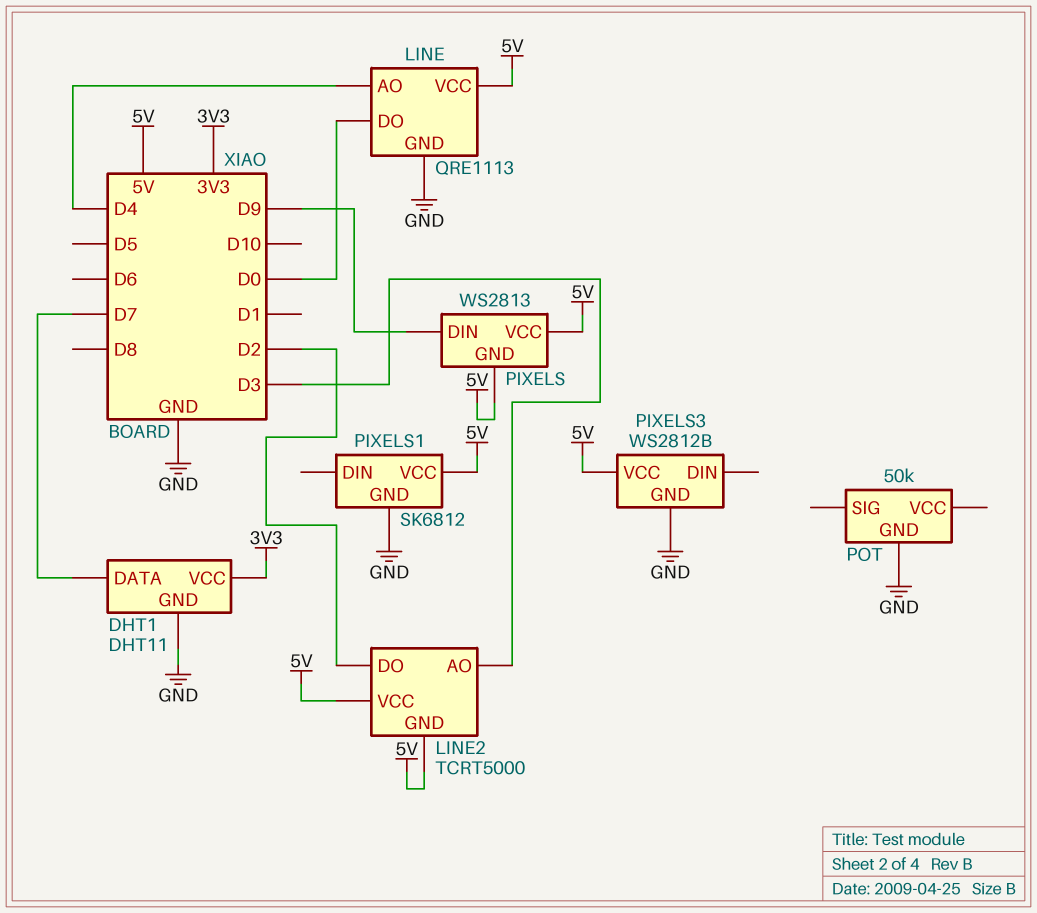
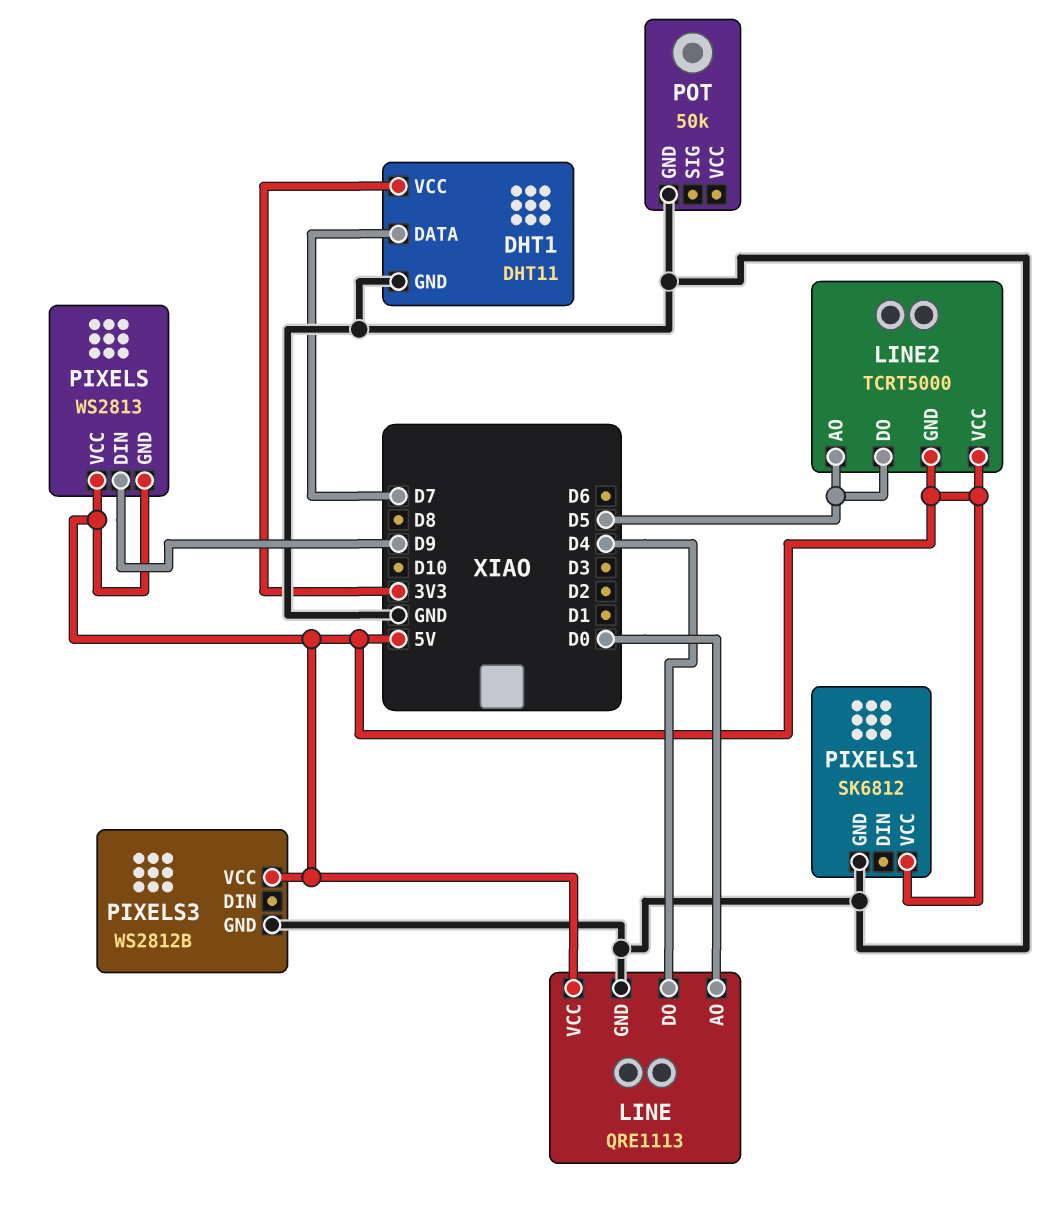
LINE pin AO: D4 -> D0
LINE pin DO: D0 -> D4
LINE2 pin AO: D3 -> D5
LINE2 pin DO: D2 -> D5

